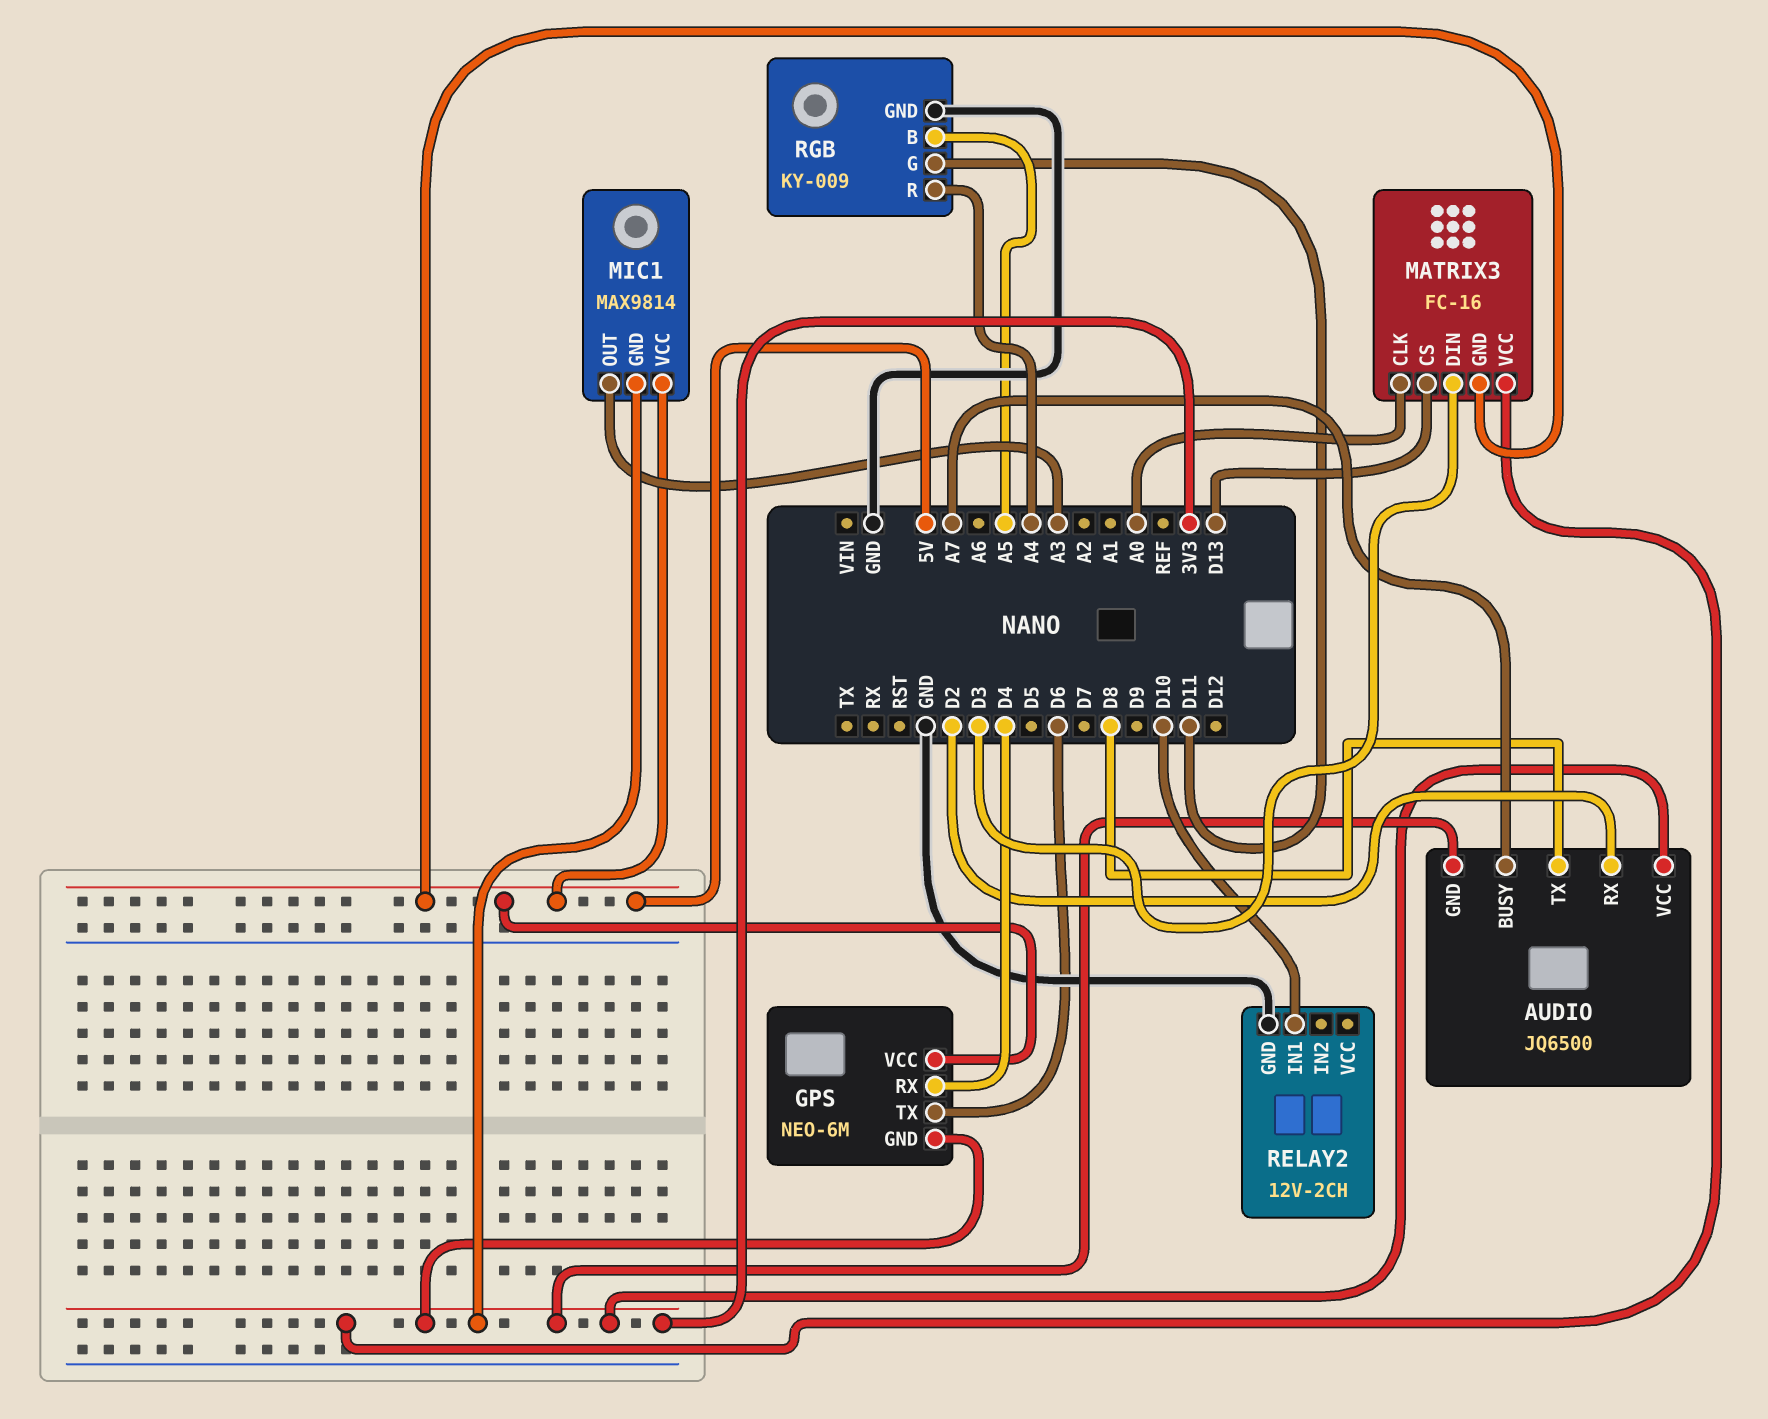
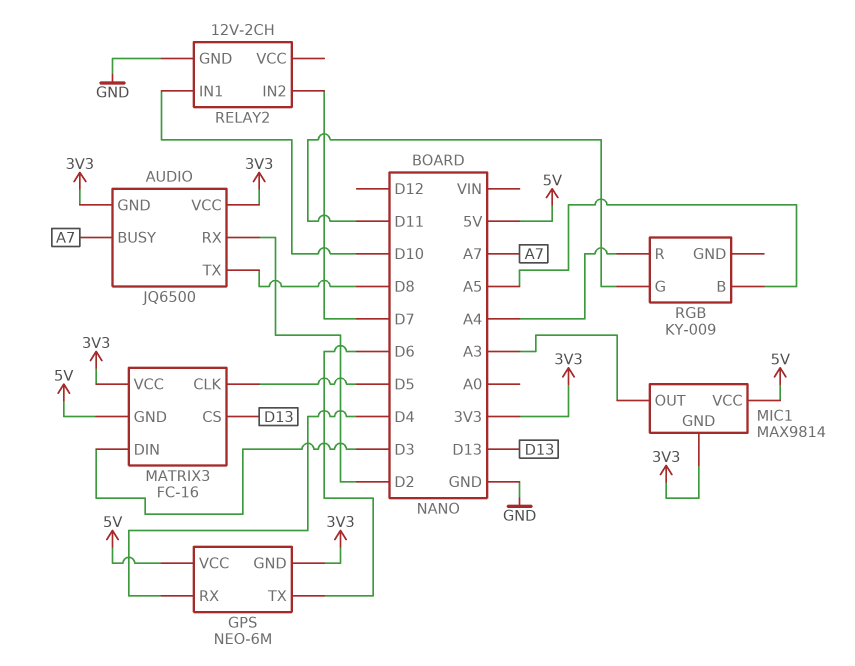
MATRIX3 pin CLK: A0 -> D5
RELAY2 pin IN2: none -> D7
RGB pin GND: GND -> none

